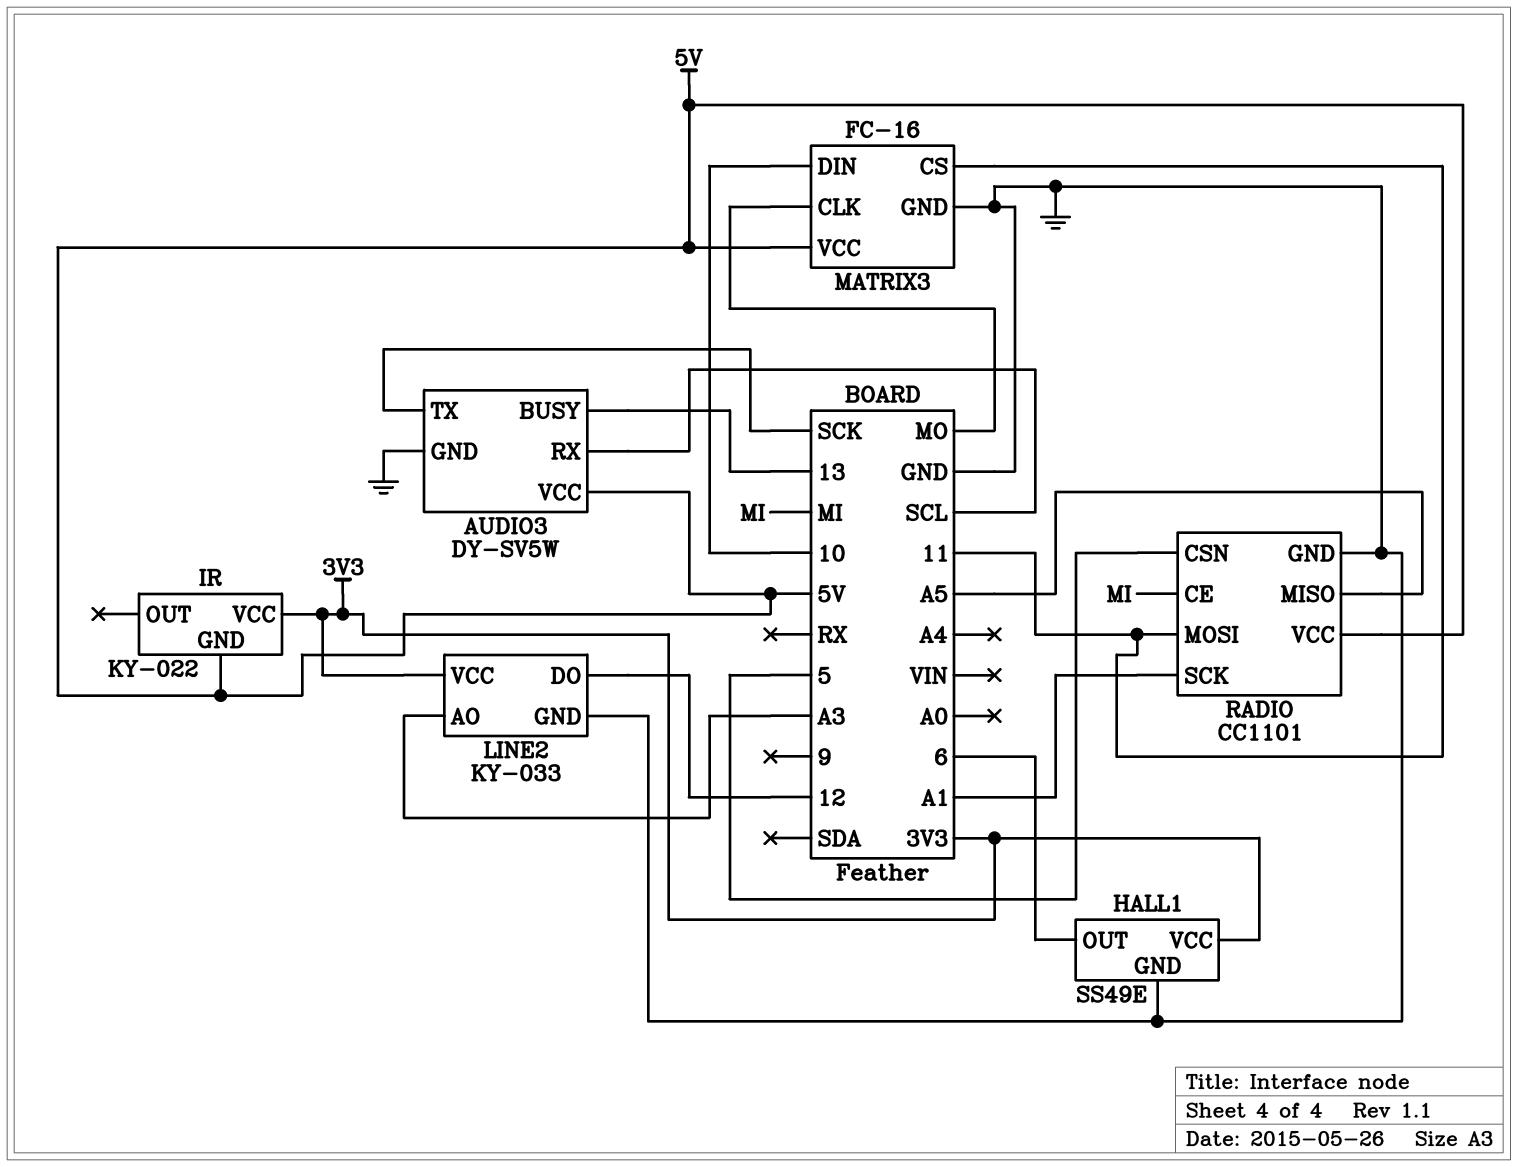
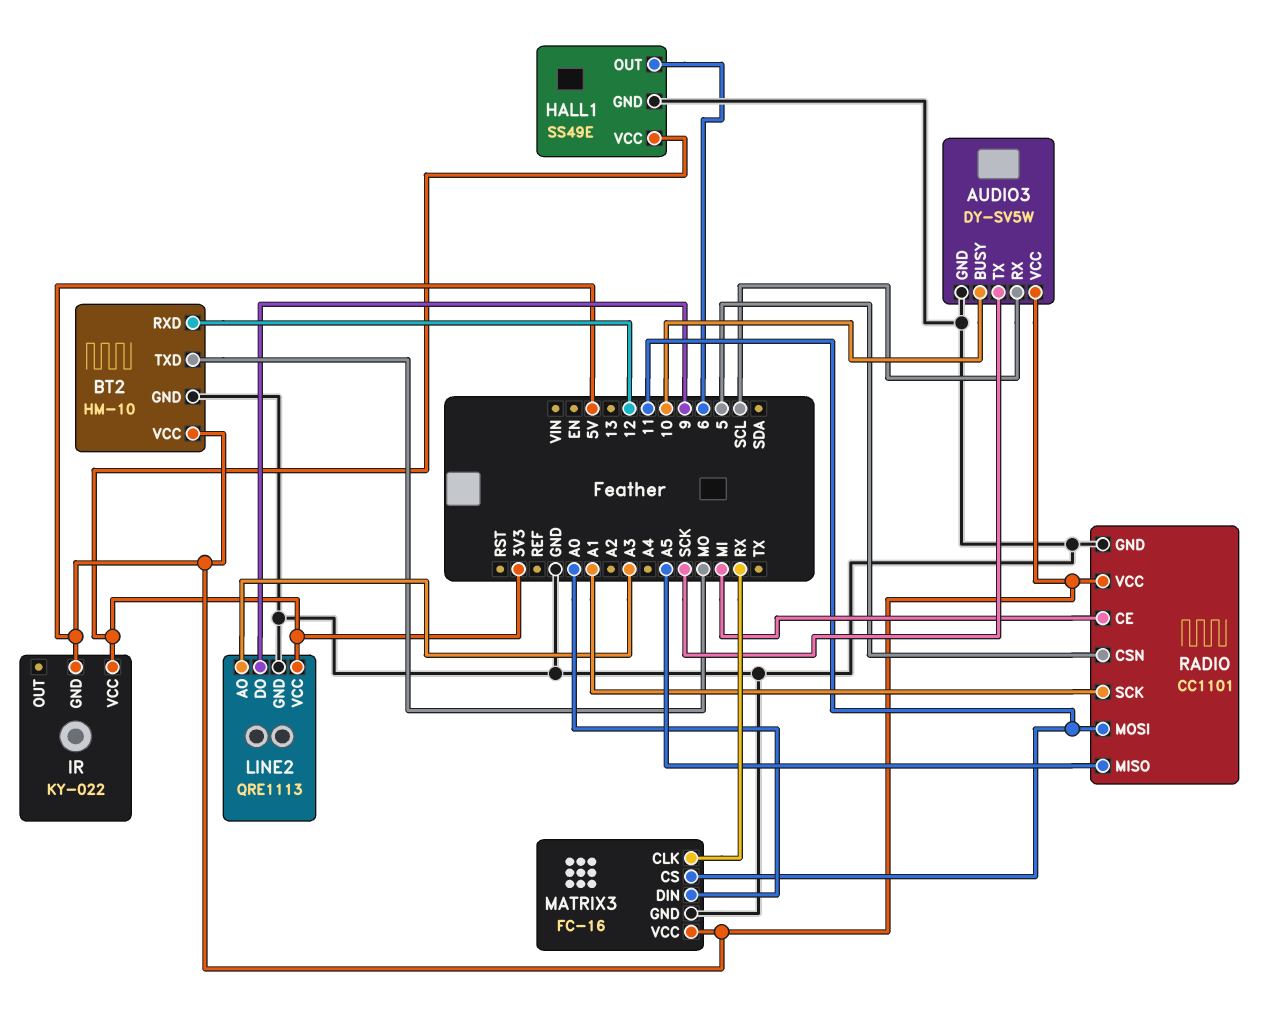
AUDIO3 pin BUSY: 13 -> 10
BT2: none -> HM-10
BT2 pin GND: none -> GND
BT2 pin RXD: none -> 12
BT2 pin TXD: none -> MO
BT2 pin VCC: none -> 5V
LINE2: KY-033 -> QRE1113
LINE2 pin DO: 12 -> 9
MATRIX3 pin CLK: MO -> RX
MATRIX3 pin DIN: 10 -> A0

